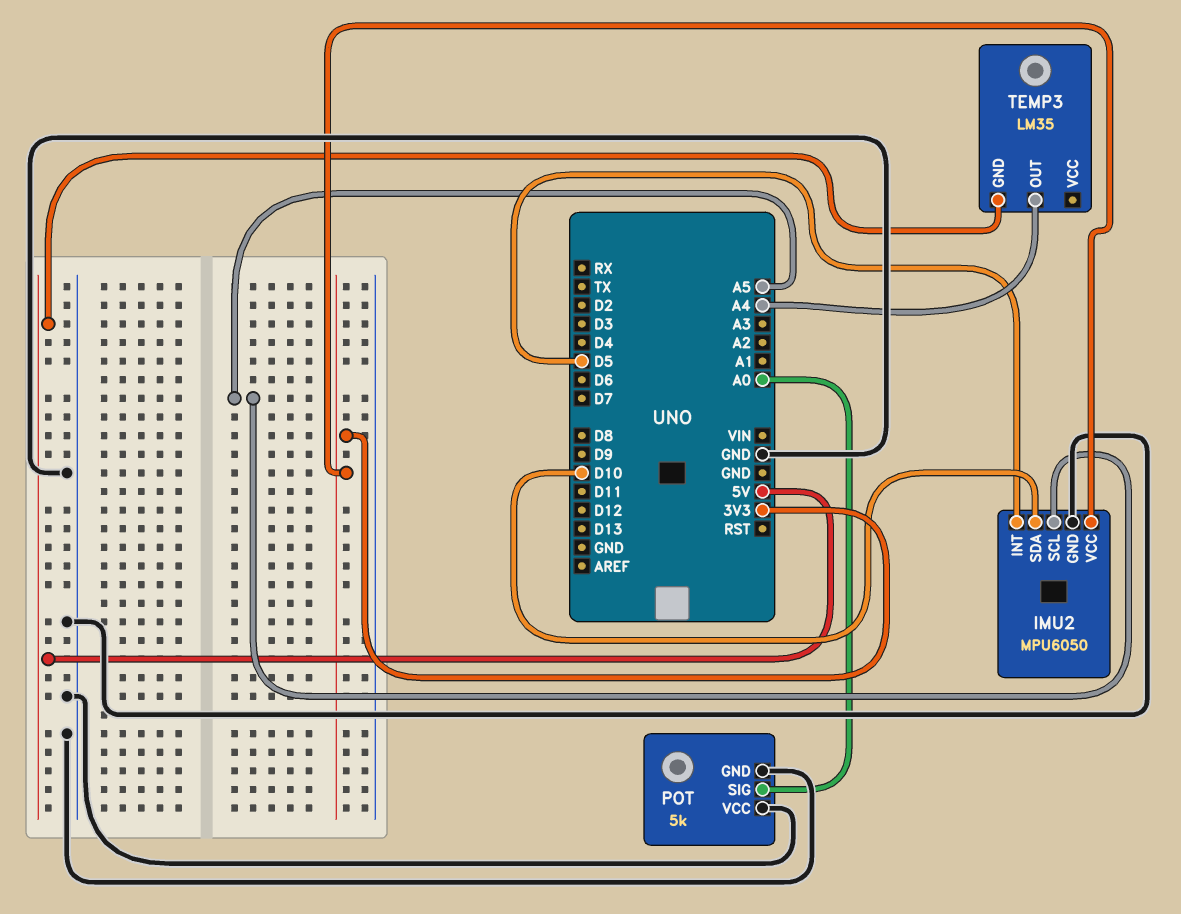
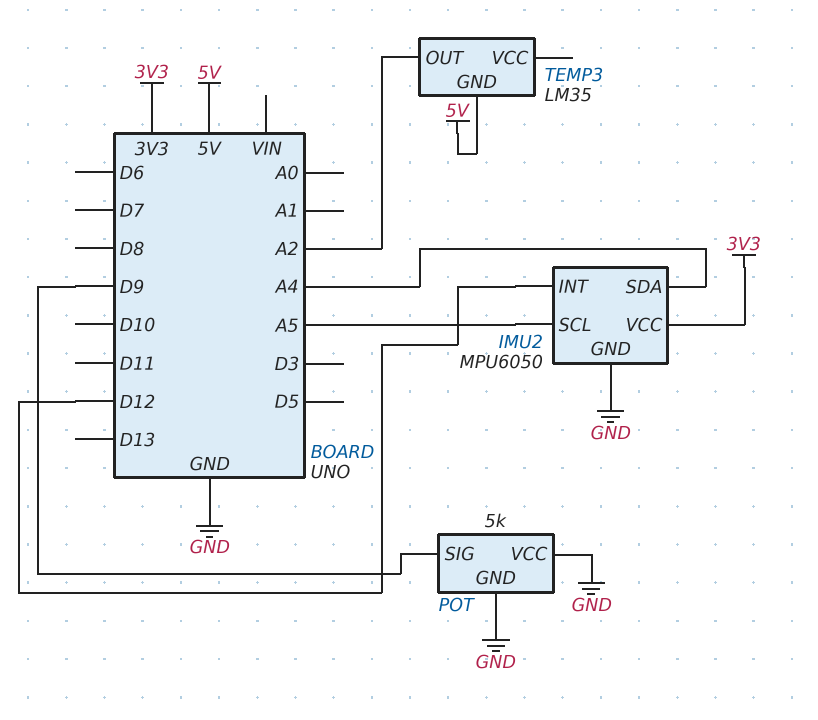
IMU2 pin INT: D5 -> D12
IMU2 pin SDA: D10 -> A4
POT pin SIG: A0 -> D9
TEMP3 pin OUT: A4 -> A2

